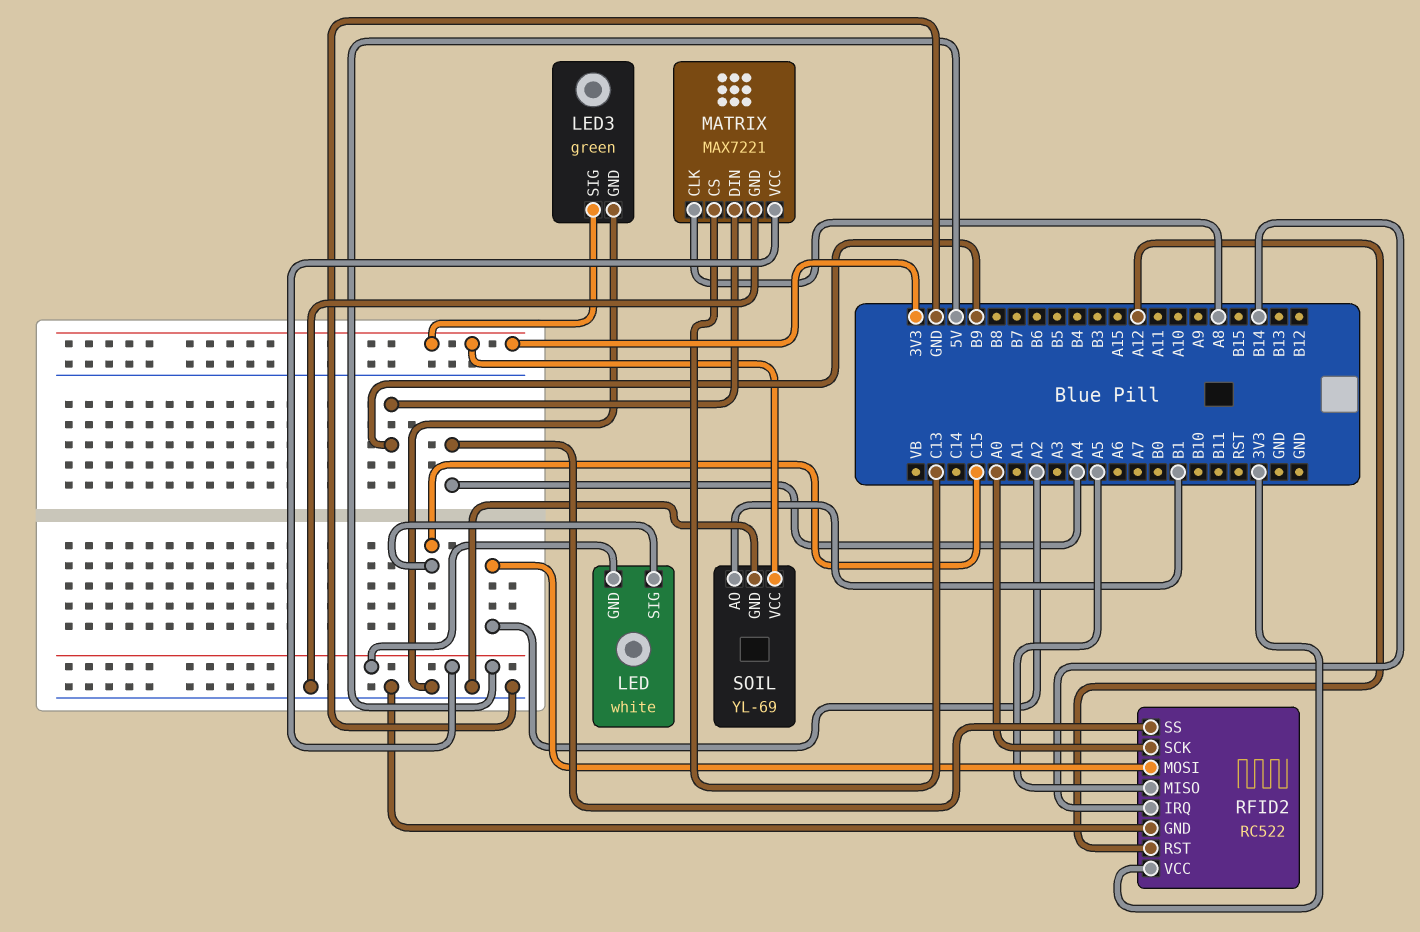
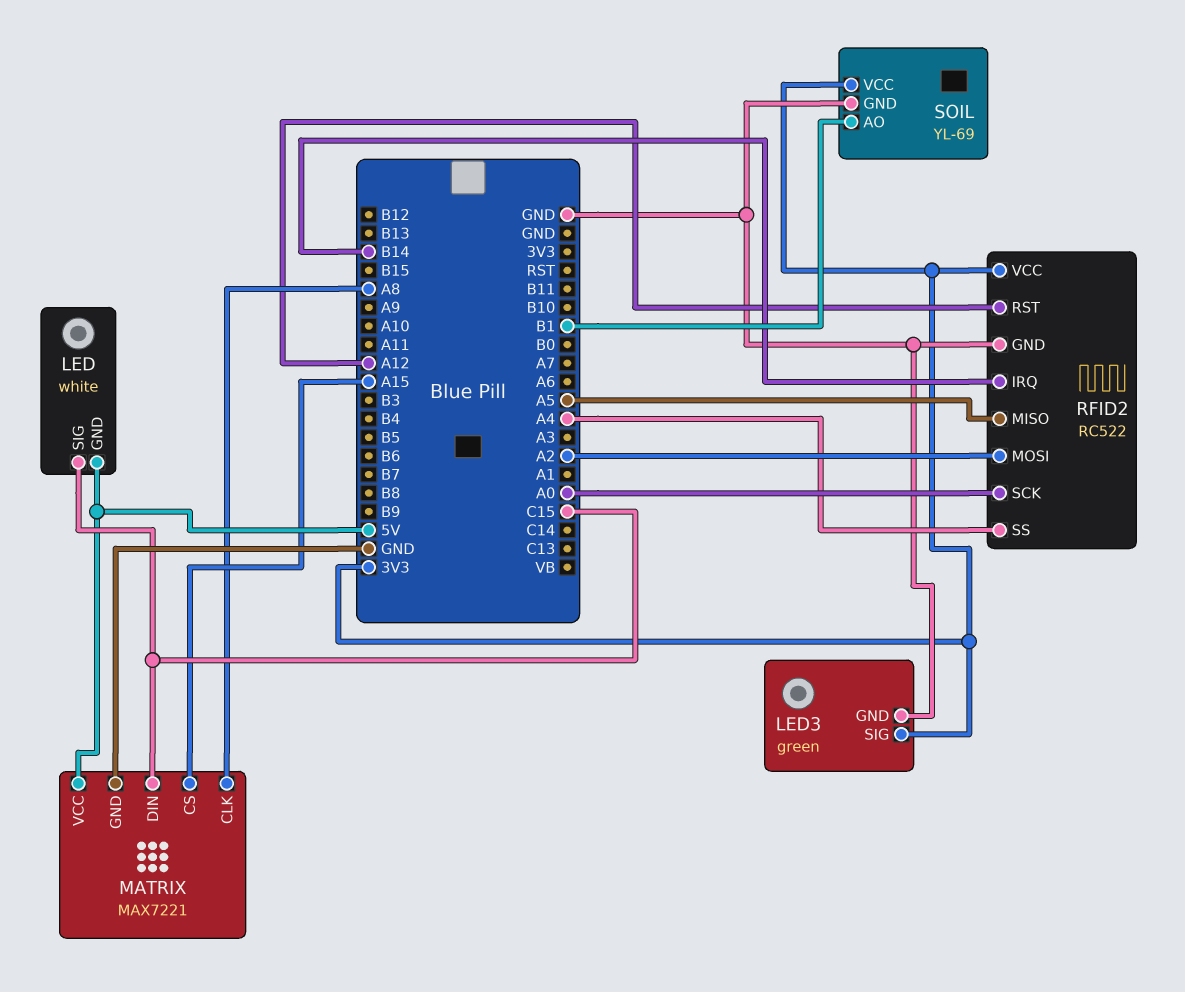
MATRIX pin CS: C13 -> A15
MATRIX pin DIN: B9 -> C15

